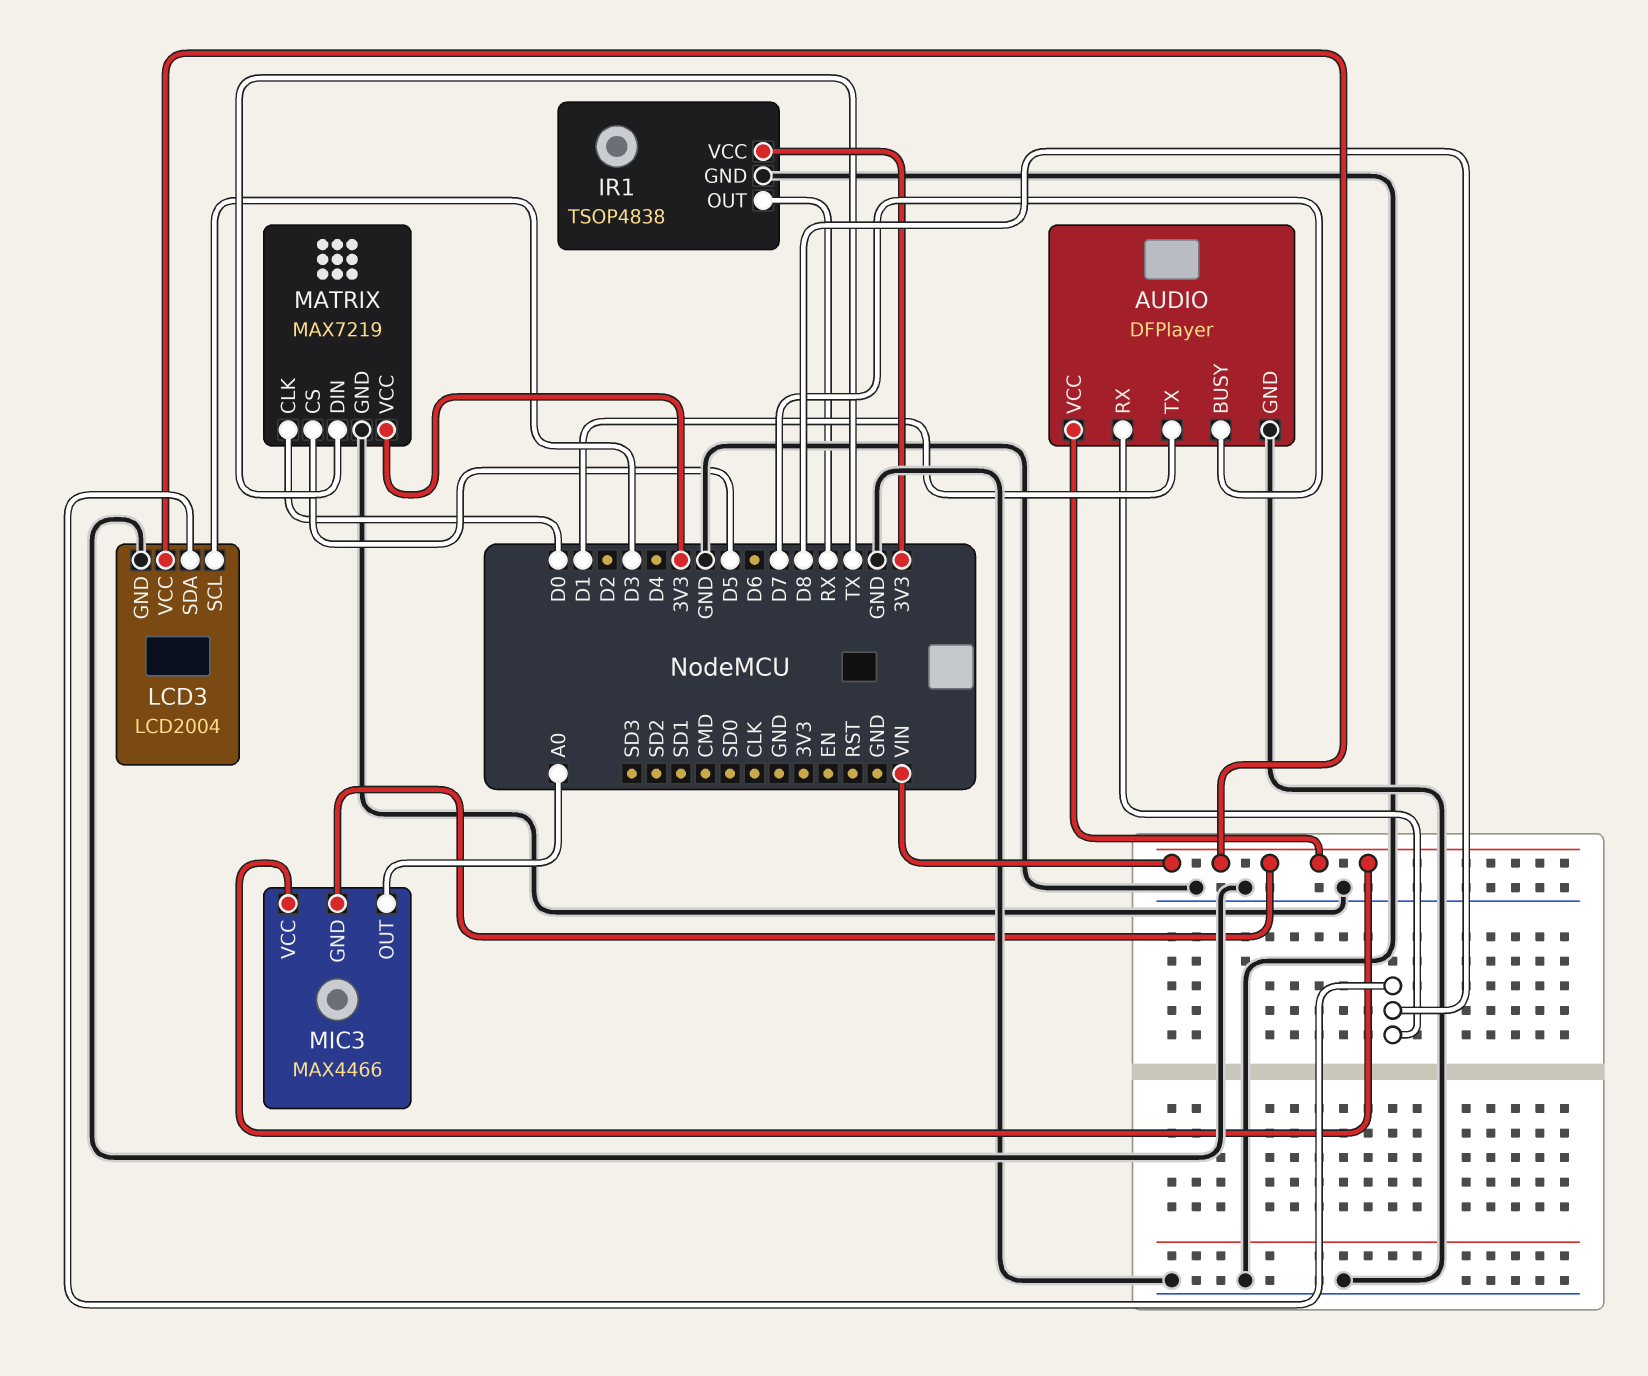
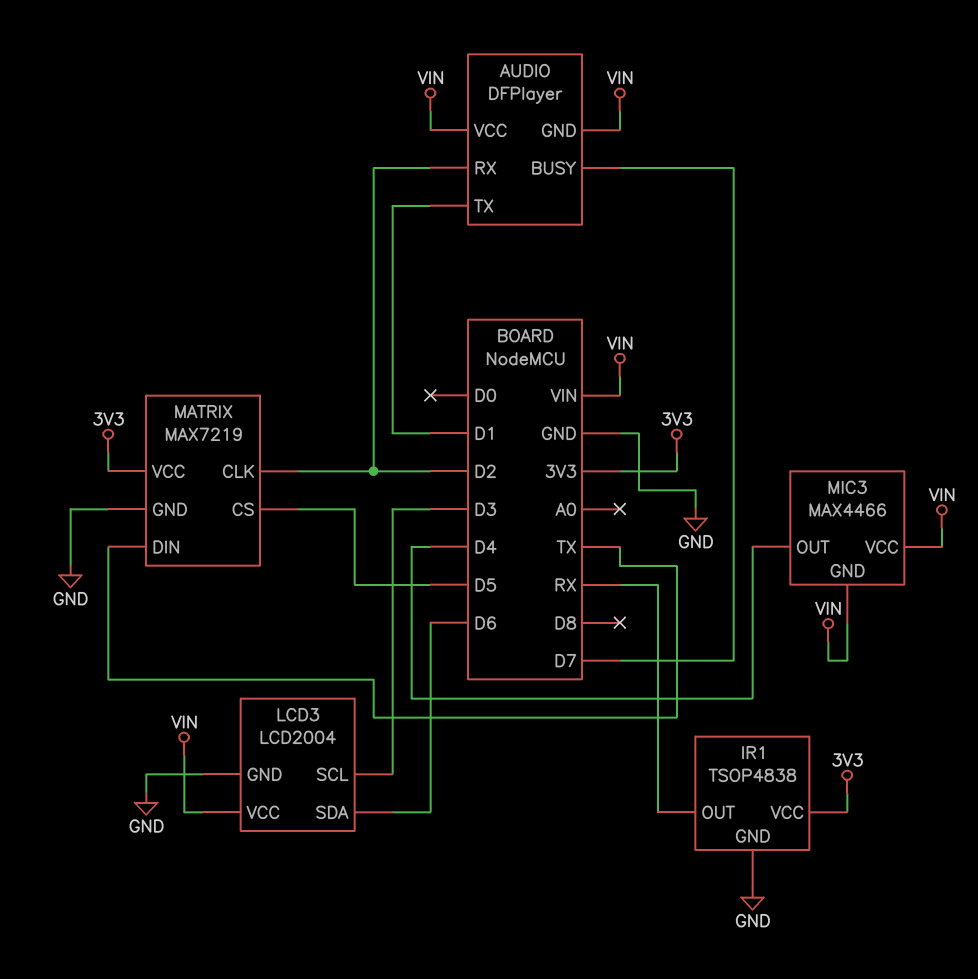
AUDIO pin GND: GND -> VIN
AUDIO pin RX: D8 -> D2
LCD3 pin SDA: D8 -> D6
MATRIX pin CLK: D0 -> D2
MIC3 pin OUT: A0 -> D4

